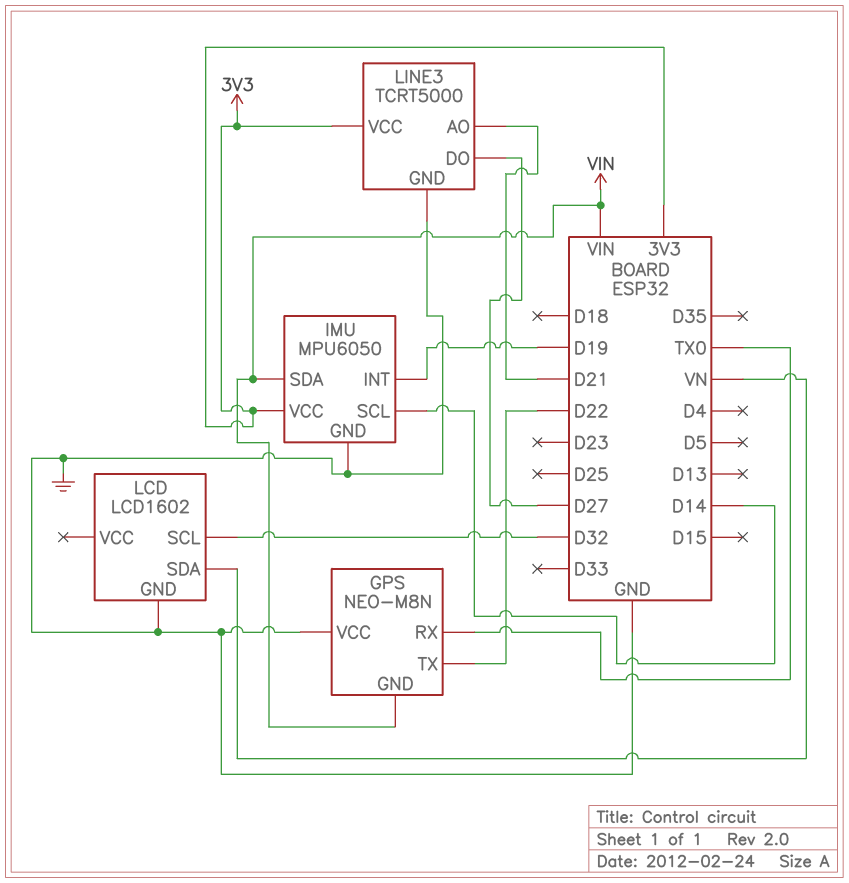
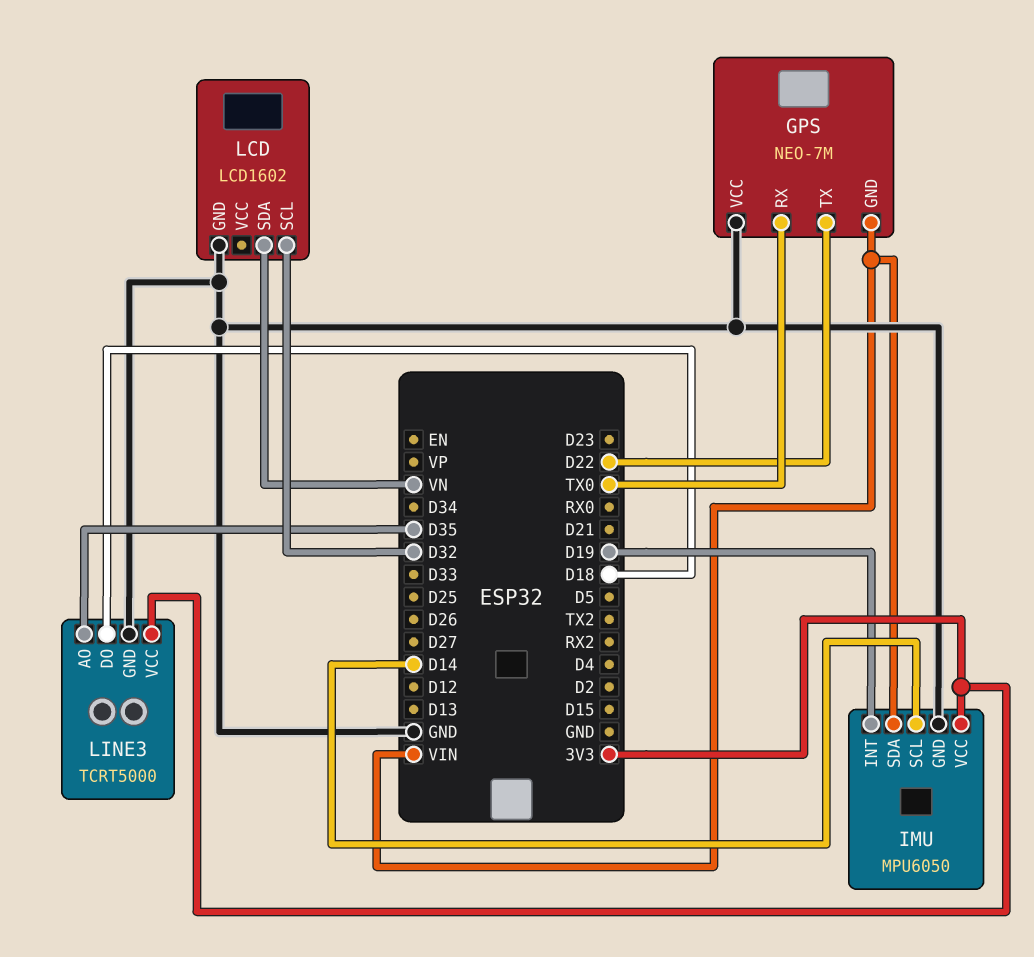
GPS: NEO-M8N -> NEO-7M
LINE3 pin AO: D21 -> D35
LINE3 pin DO: D27 -> D18

